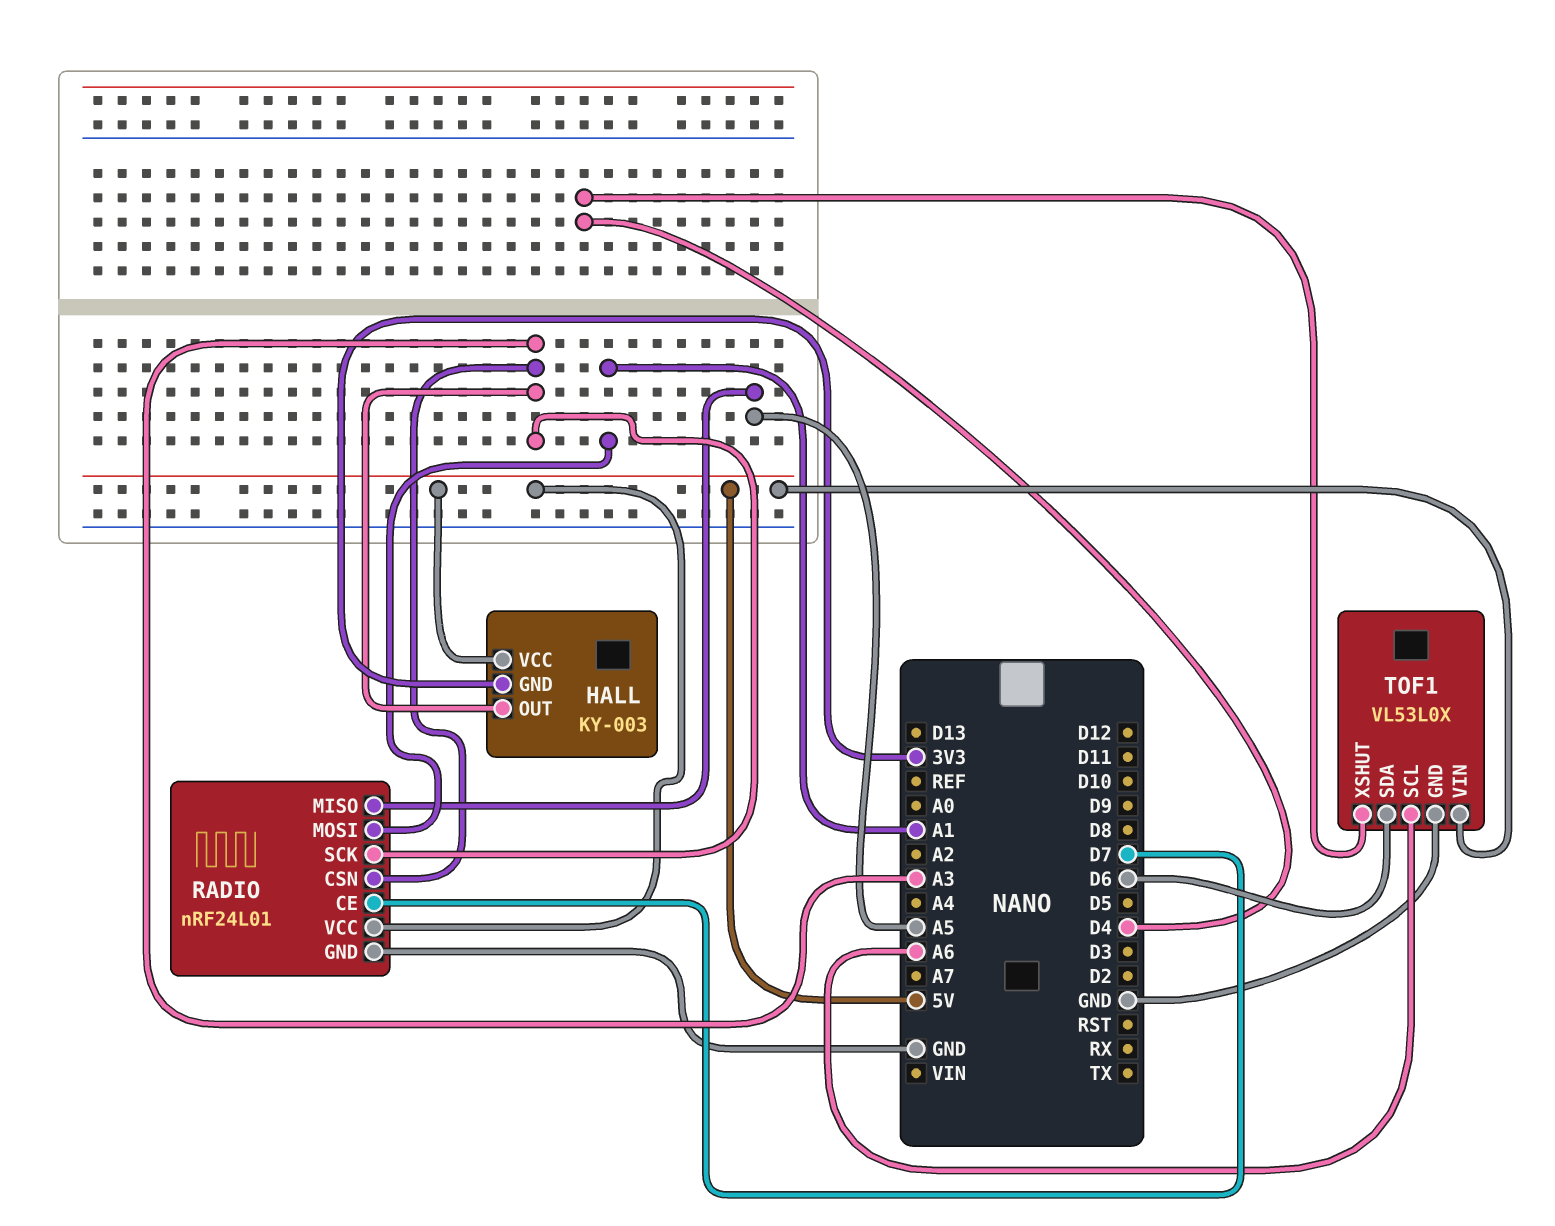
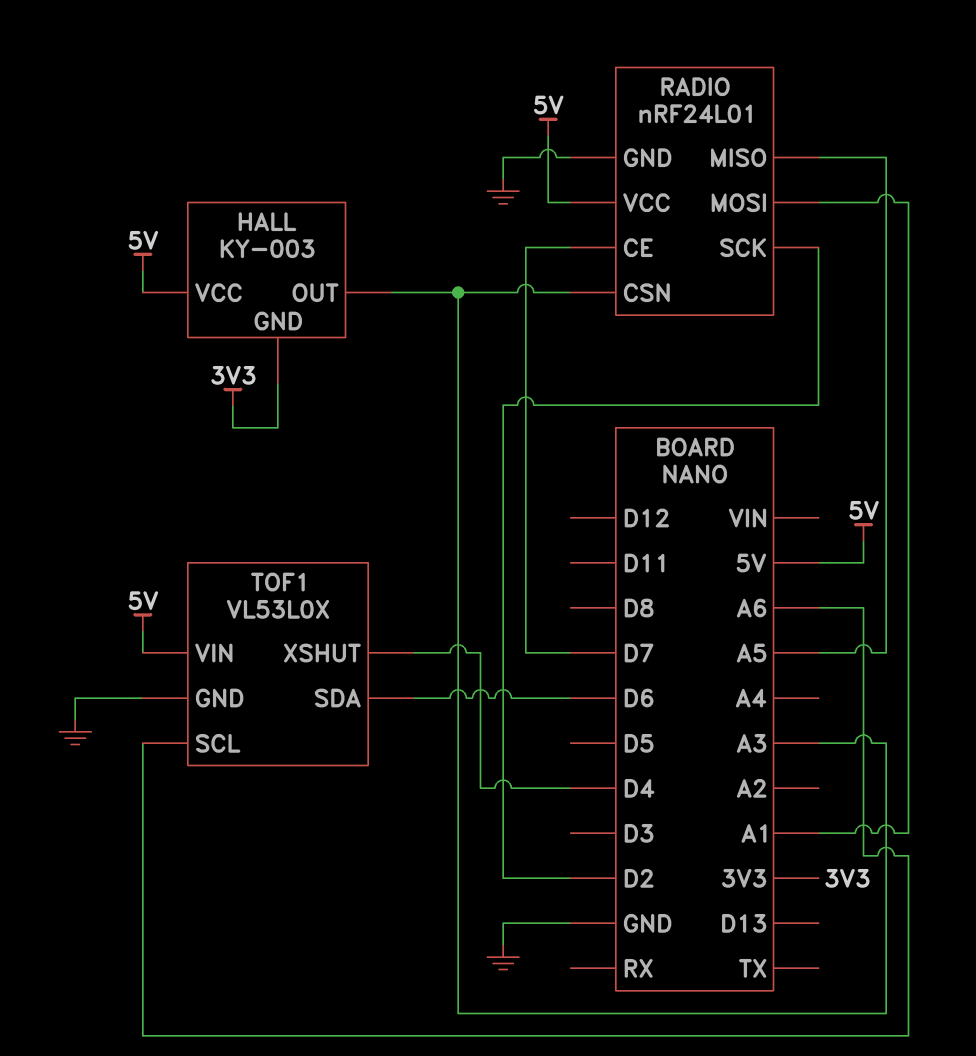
RADIO pin SCK: A3 -> D2

